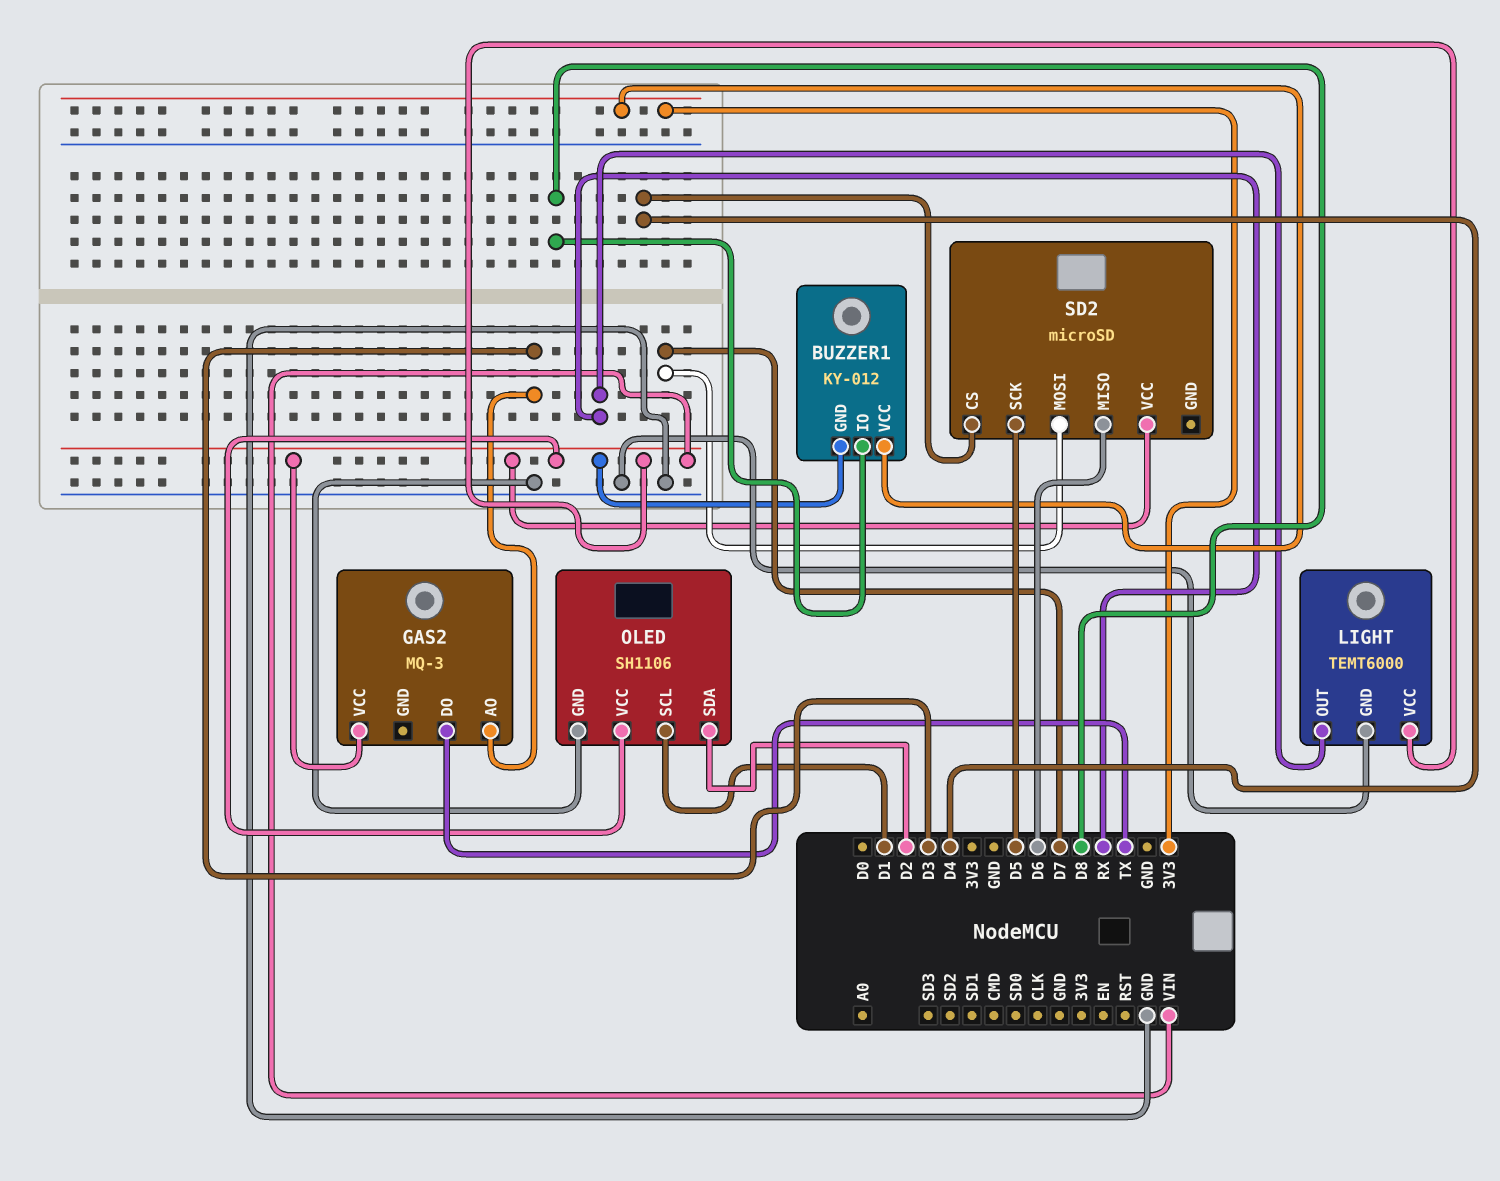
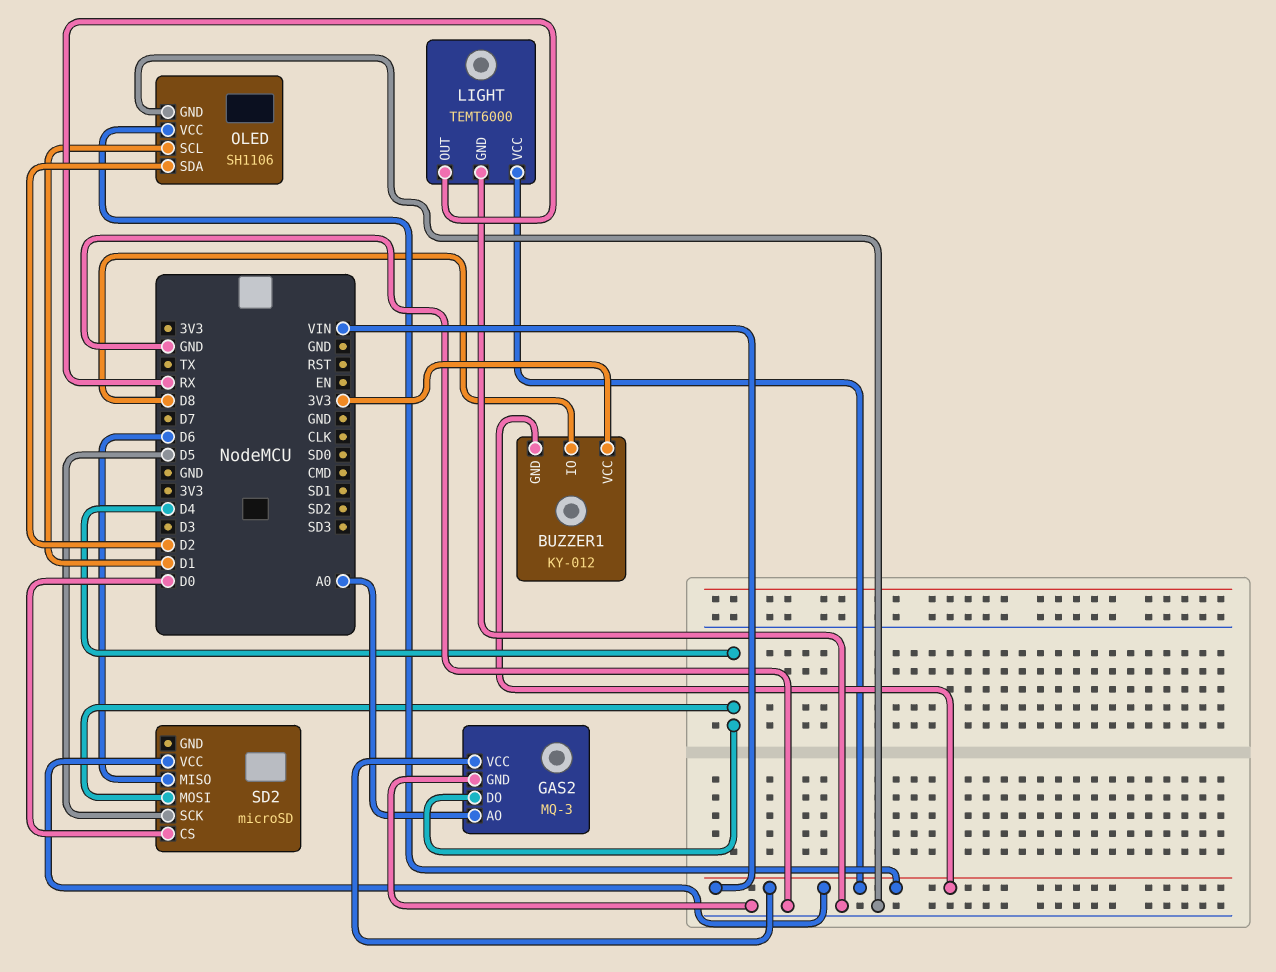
GAS2 pin AO: D3 -> A0
GAS2 pin DO: TX -> D4
GAS2 pin GND: none -> GND
SD2 pin CS: D4 -> D0
SD2 pin MOSI: D7 -> D4

